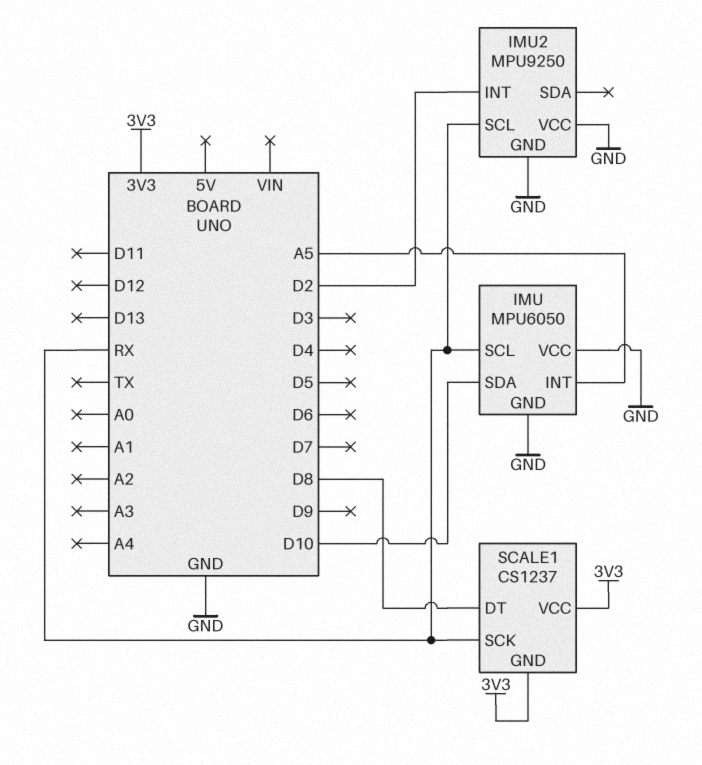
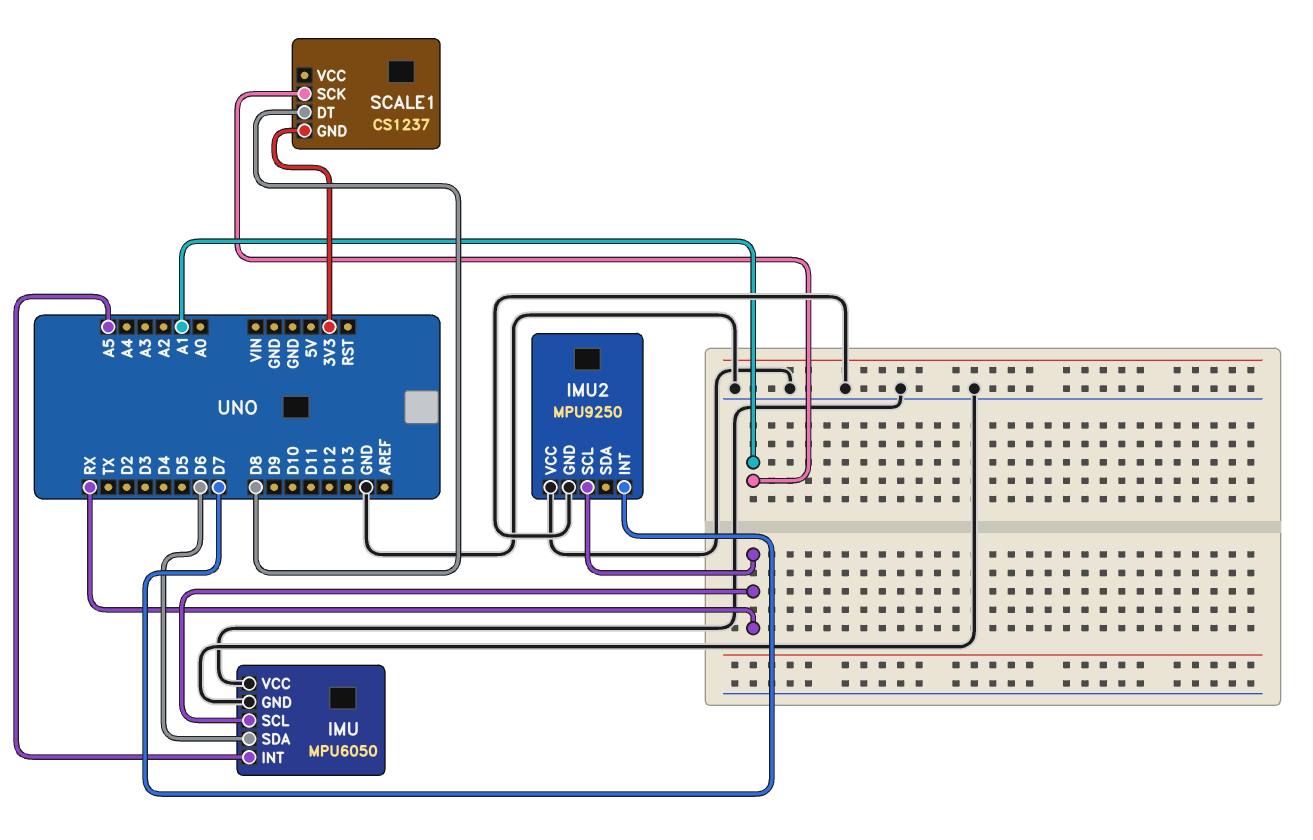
IMU pin SDA: D10 -> D6
IMU2 pin INT: D2 -> D7
SCALE1 pin SCK: RX -> A1
SCALE1 pin VCC: 3V3 -> none

